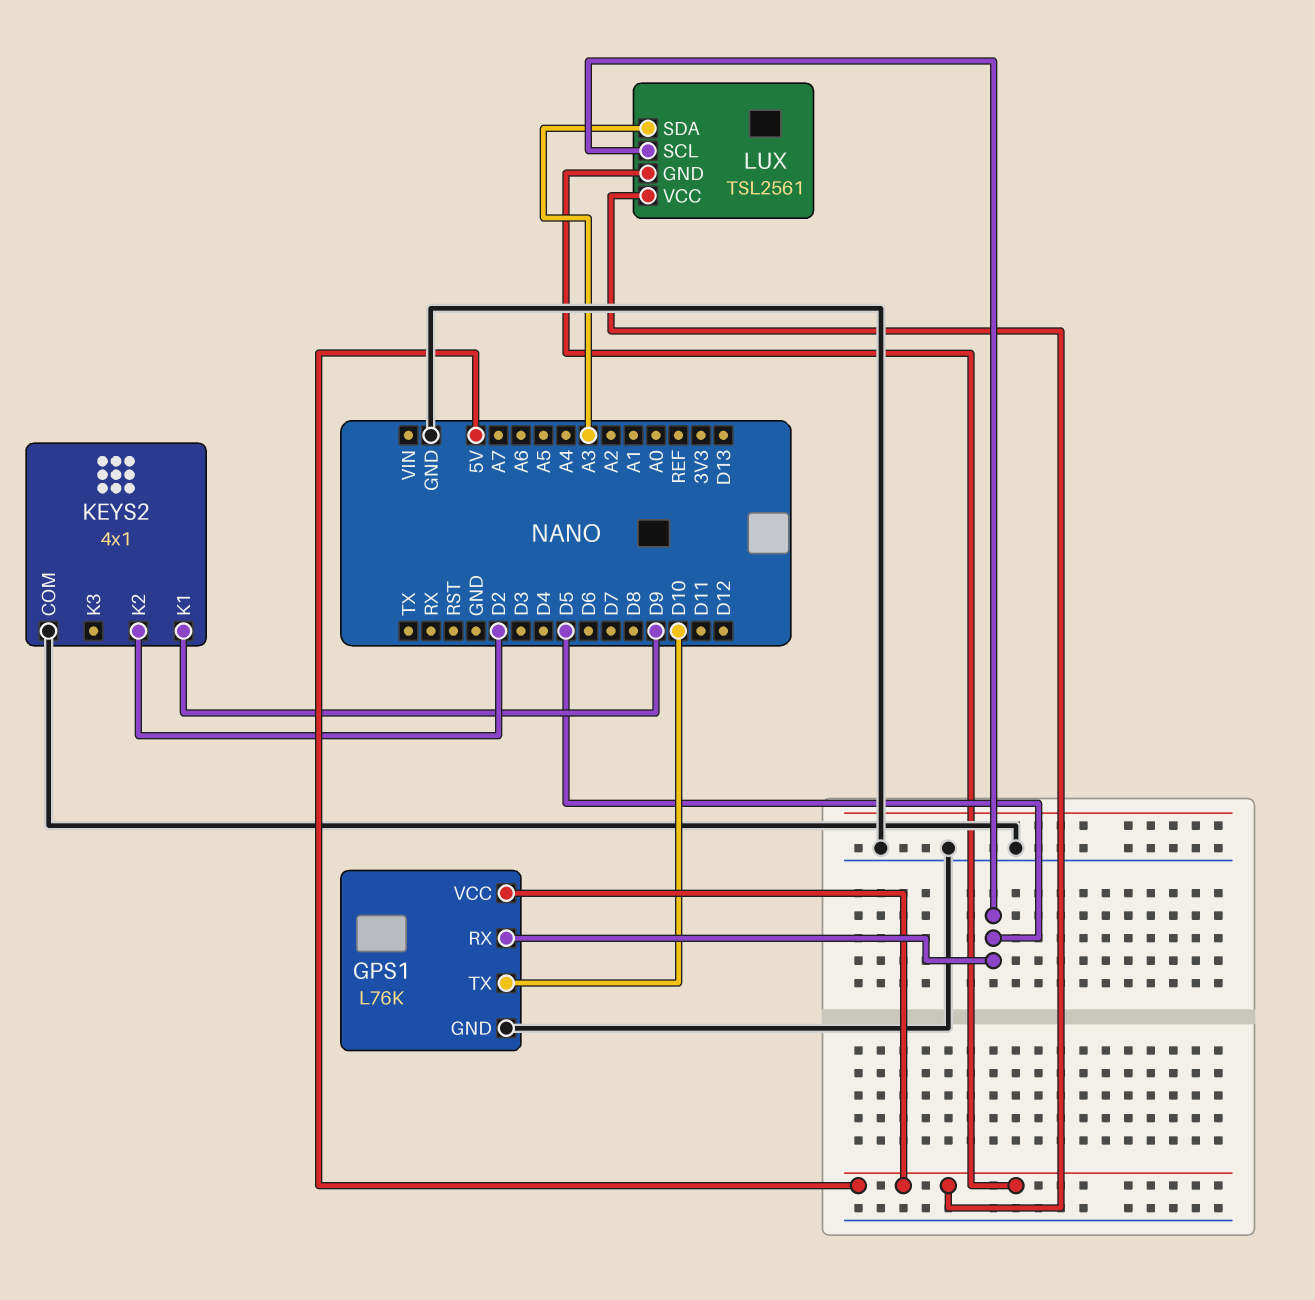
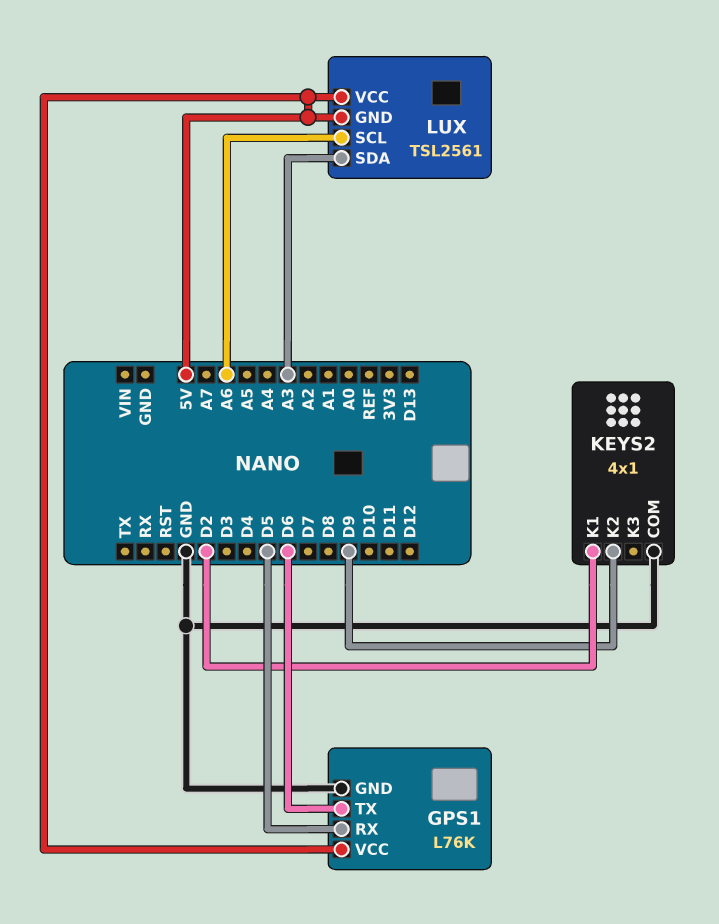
GPS1 pin TX: D10 -> D6
KEYS2 pin K1: D9 -> D2
KEYS2 pin K2: D2 -> D9
LUX pin SCL: D5 -> A6

